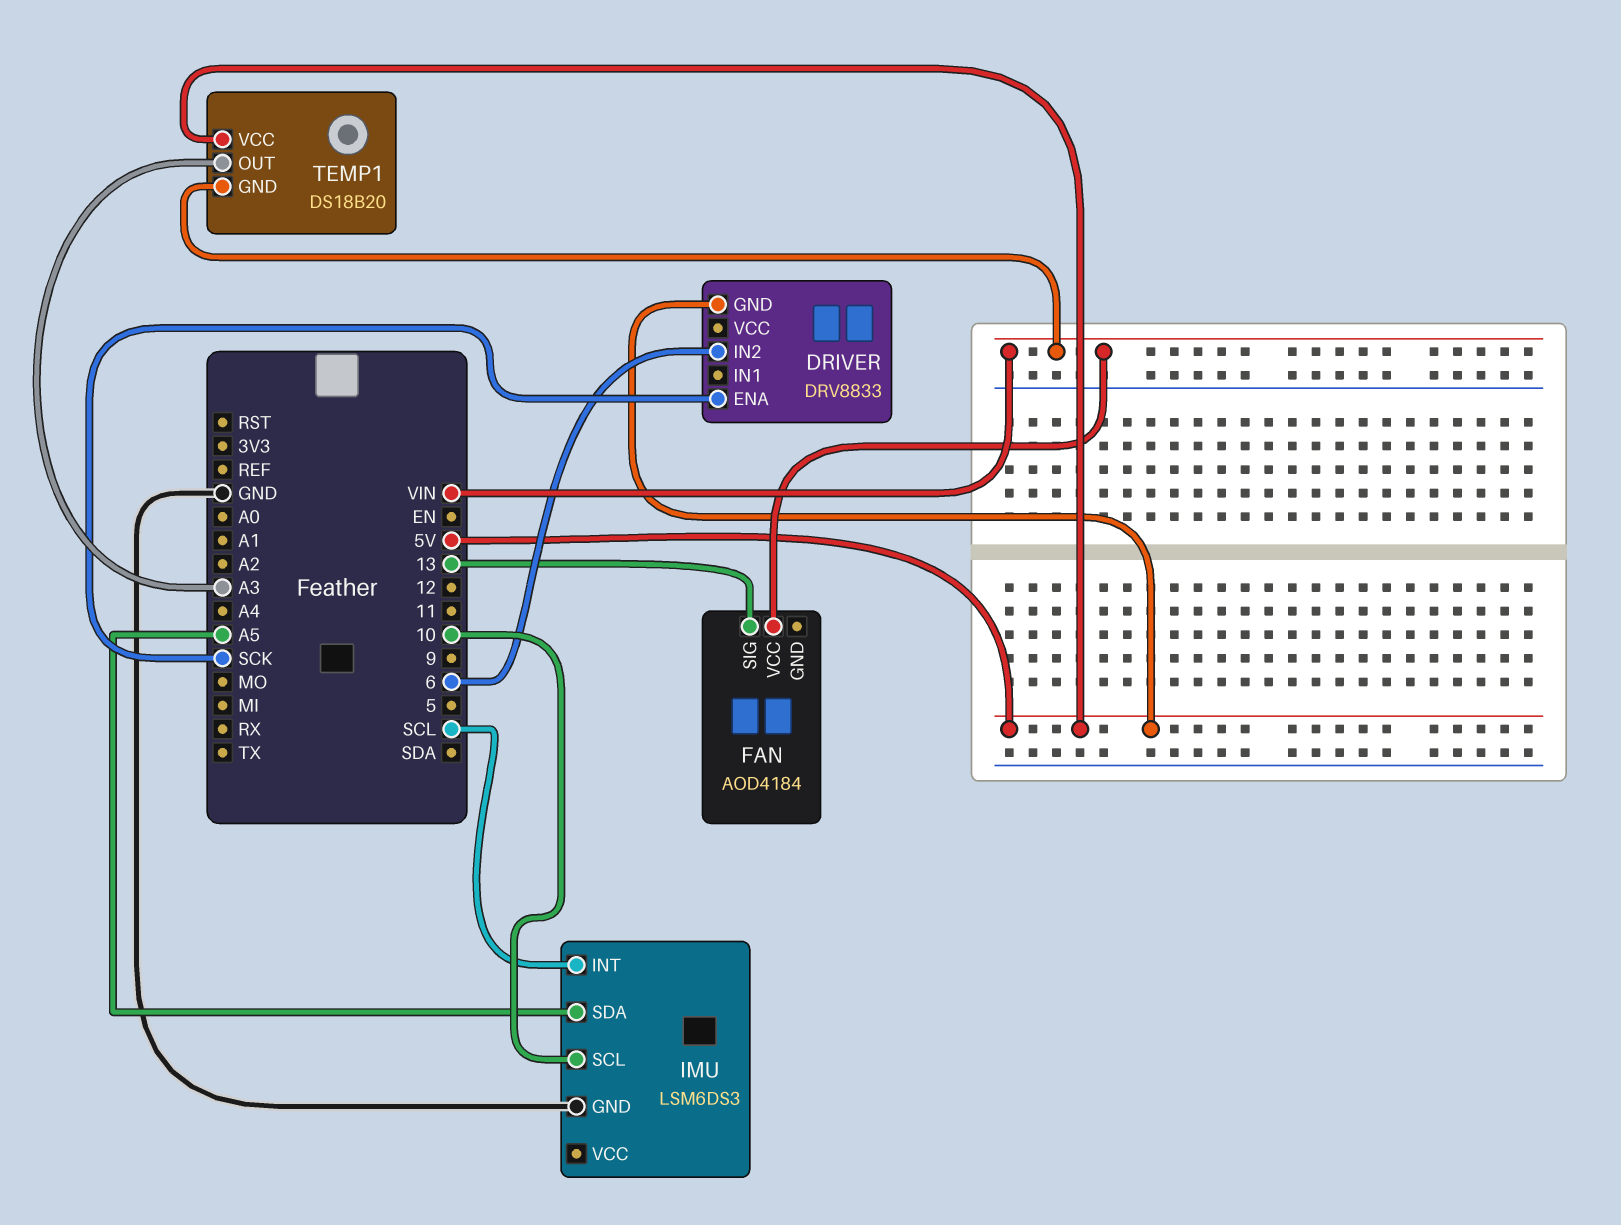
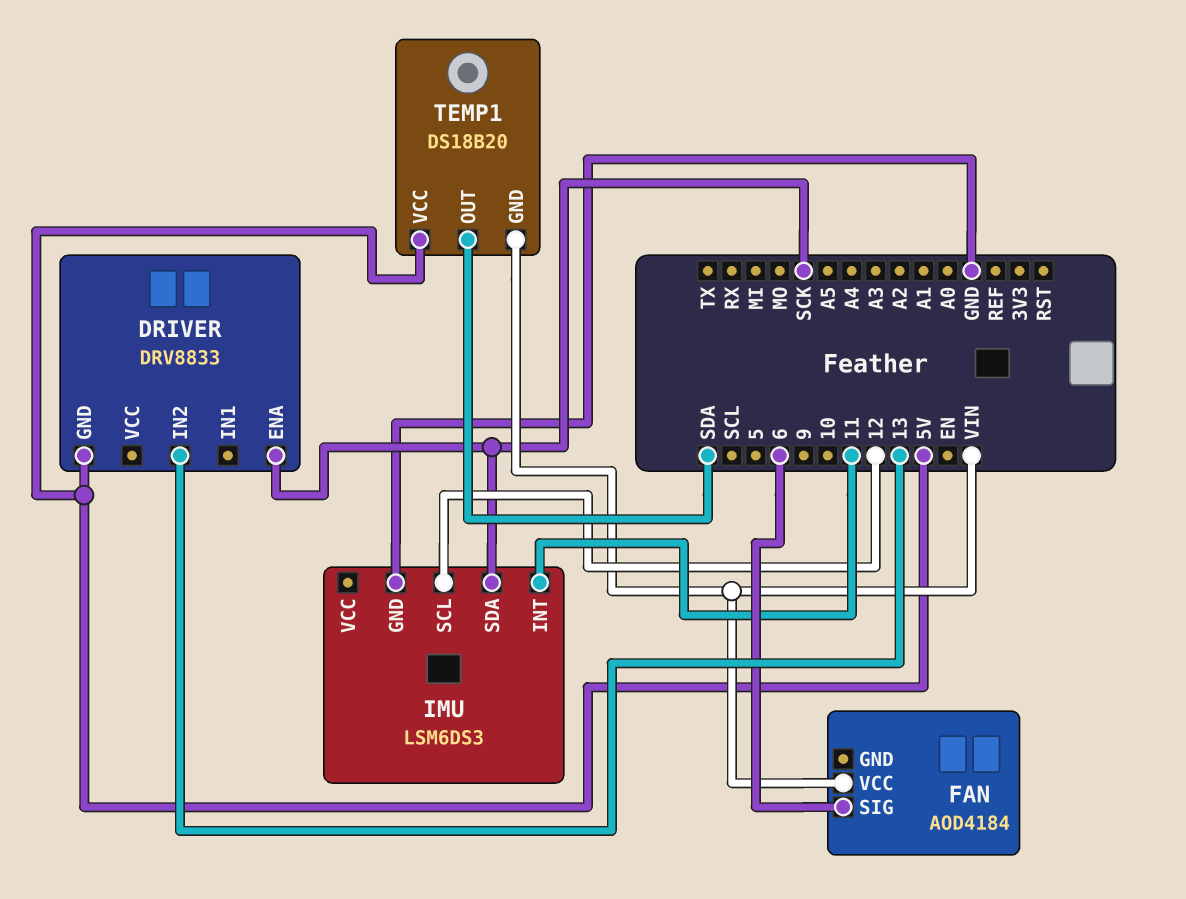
DRIVER pin IN2: 6 -> 13
FAN pin SIG: 13 -> 6
IMU pin INT: SCL -> 11
IMU pin SCL: 10 -> 12
IMU pin SDA: A5 -> SCK
TEMP1 pin OUT: A3 -> SDA

